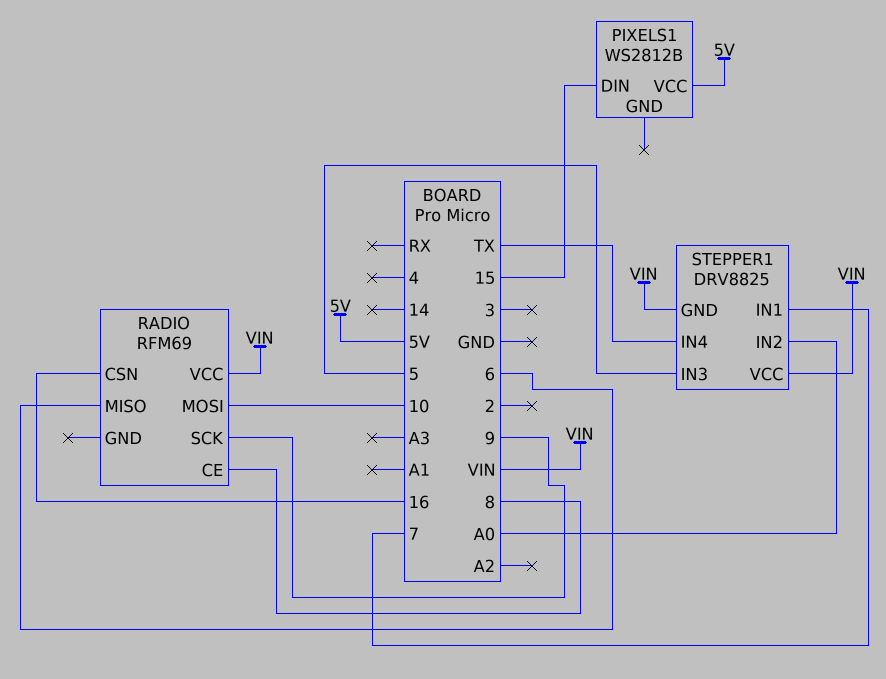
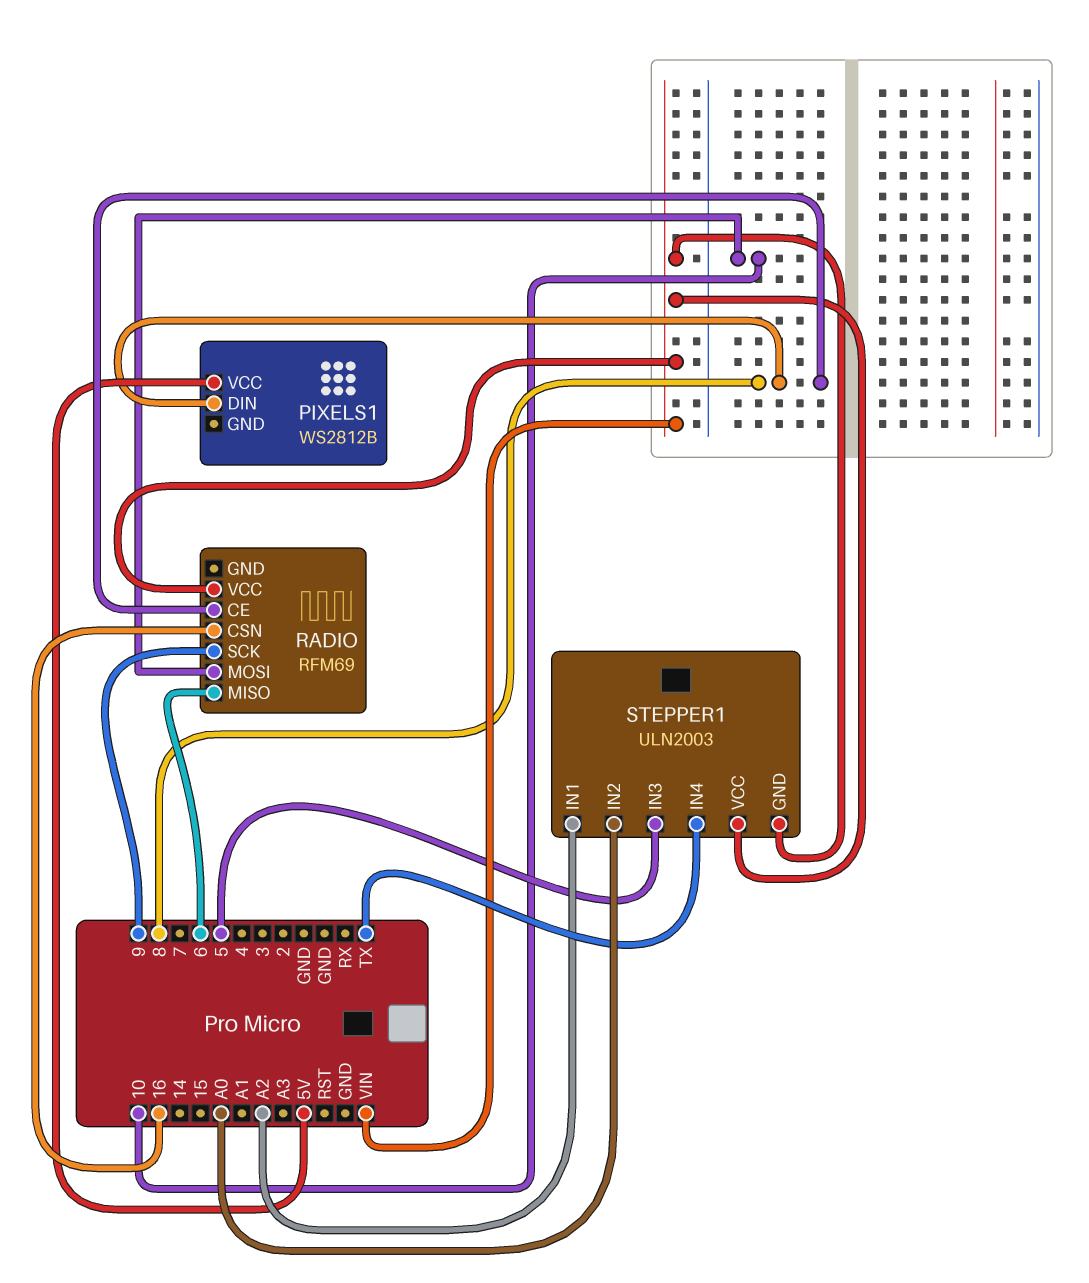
PIXELS1 pin DIN: 15 -> 8
STEPPER1: DRV8825 -> ULN2003
STEPPER1 pin IN1: 7 -> A2

